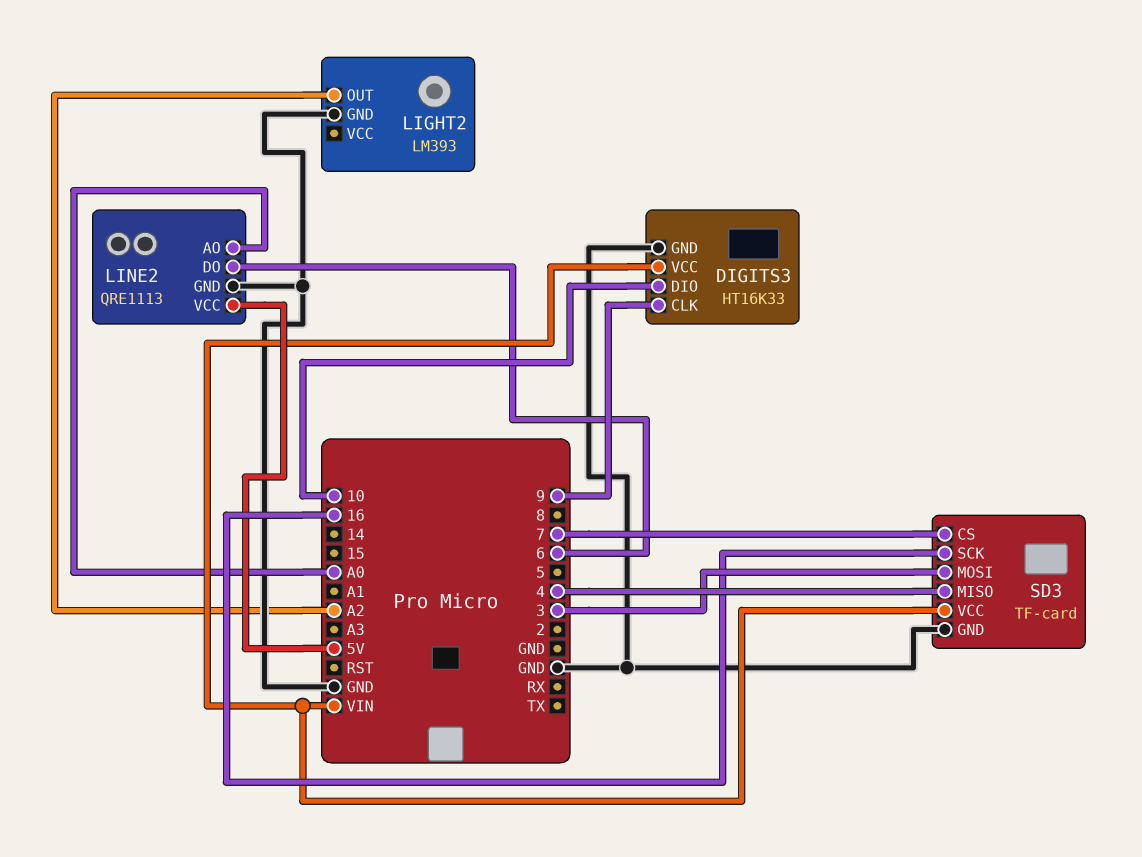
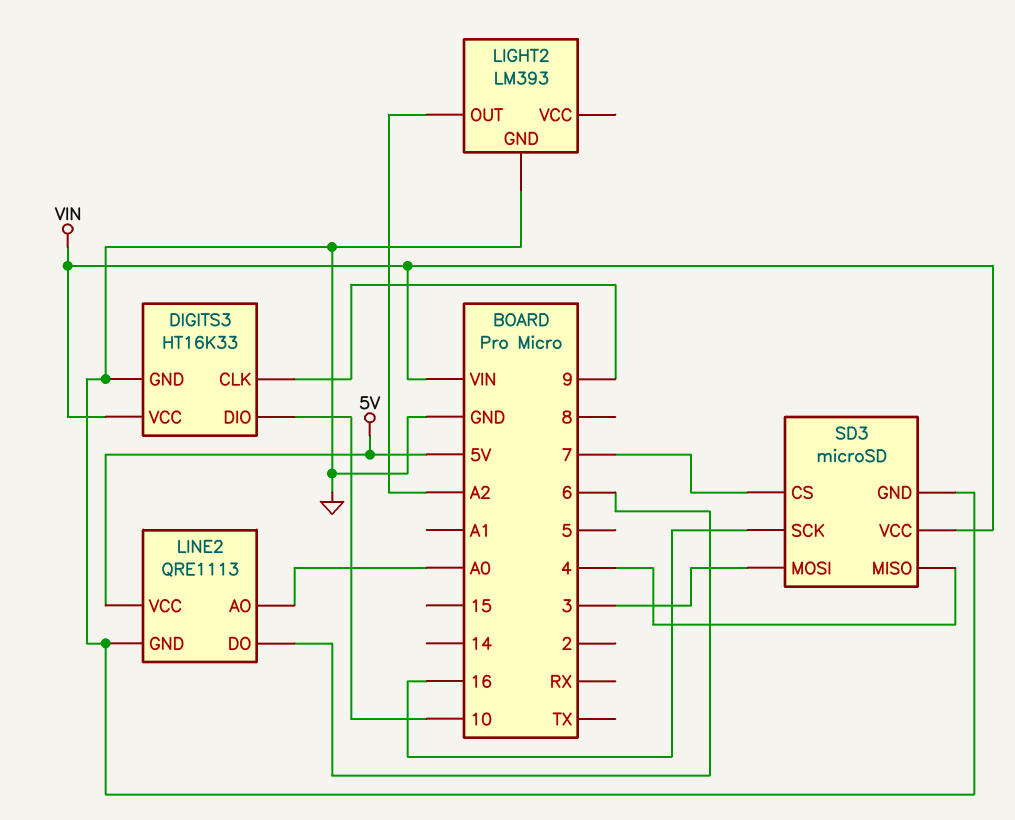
SD3: TF-card -> microSD

